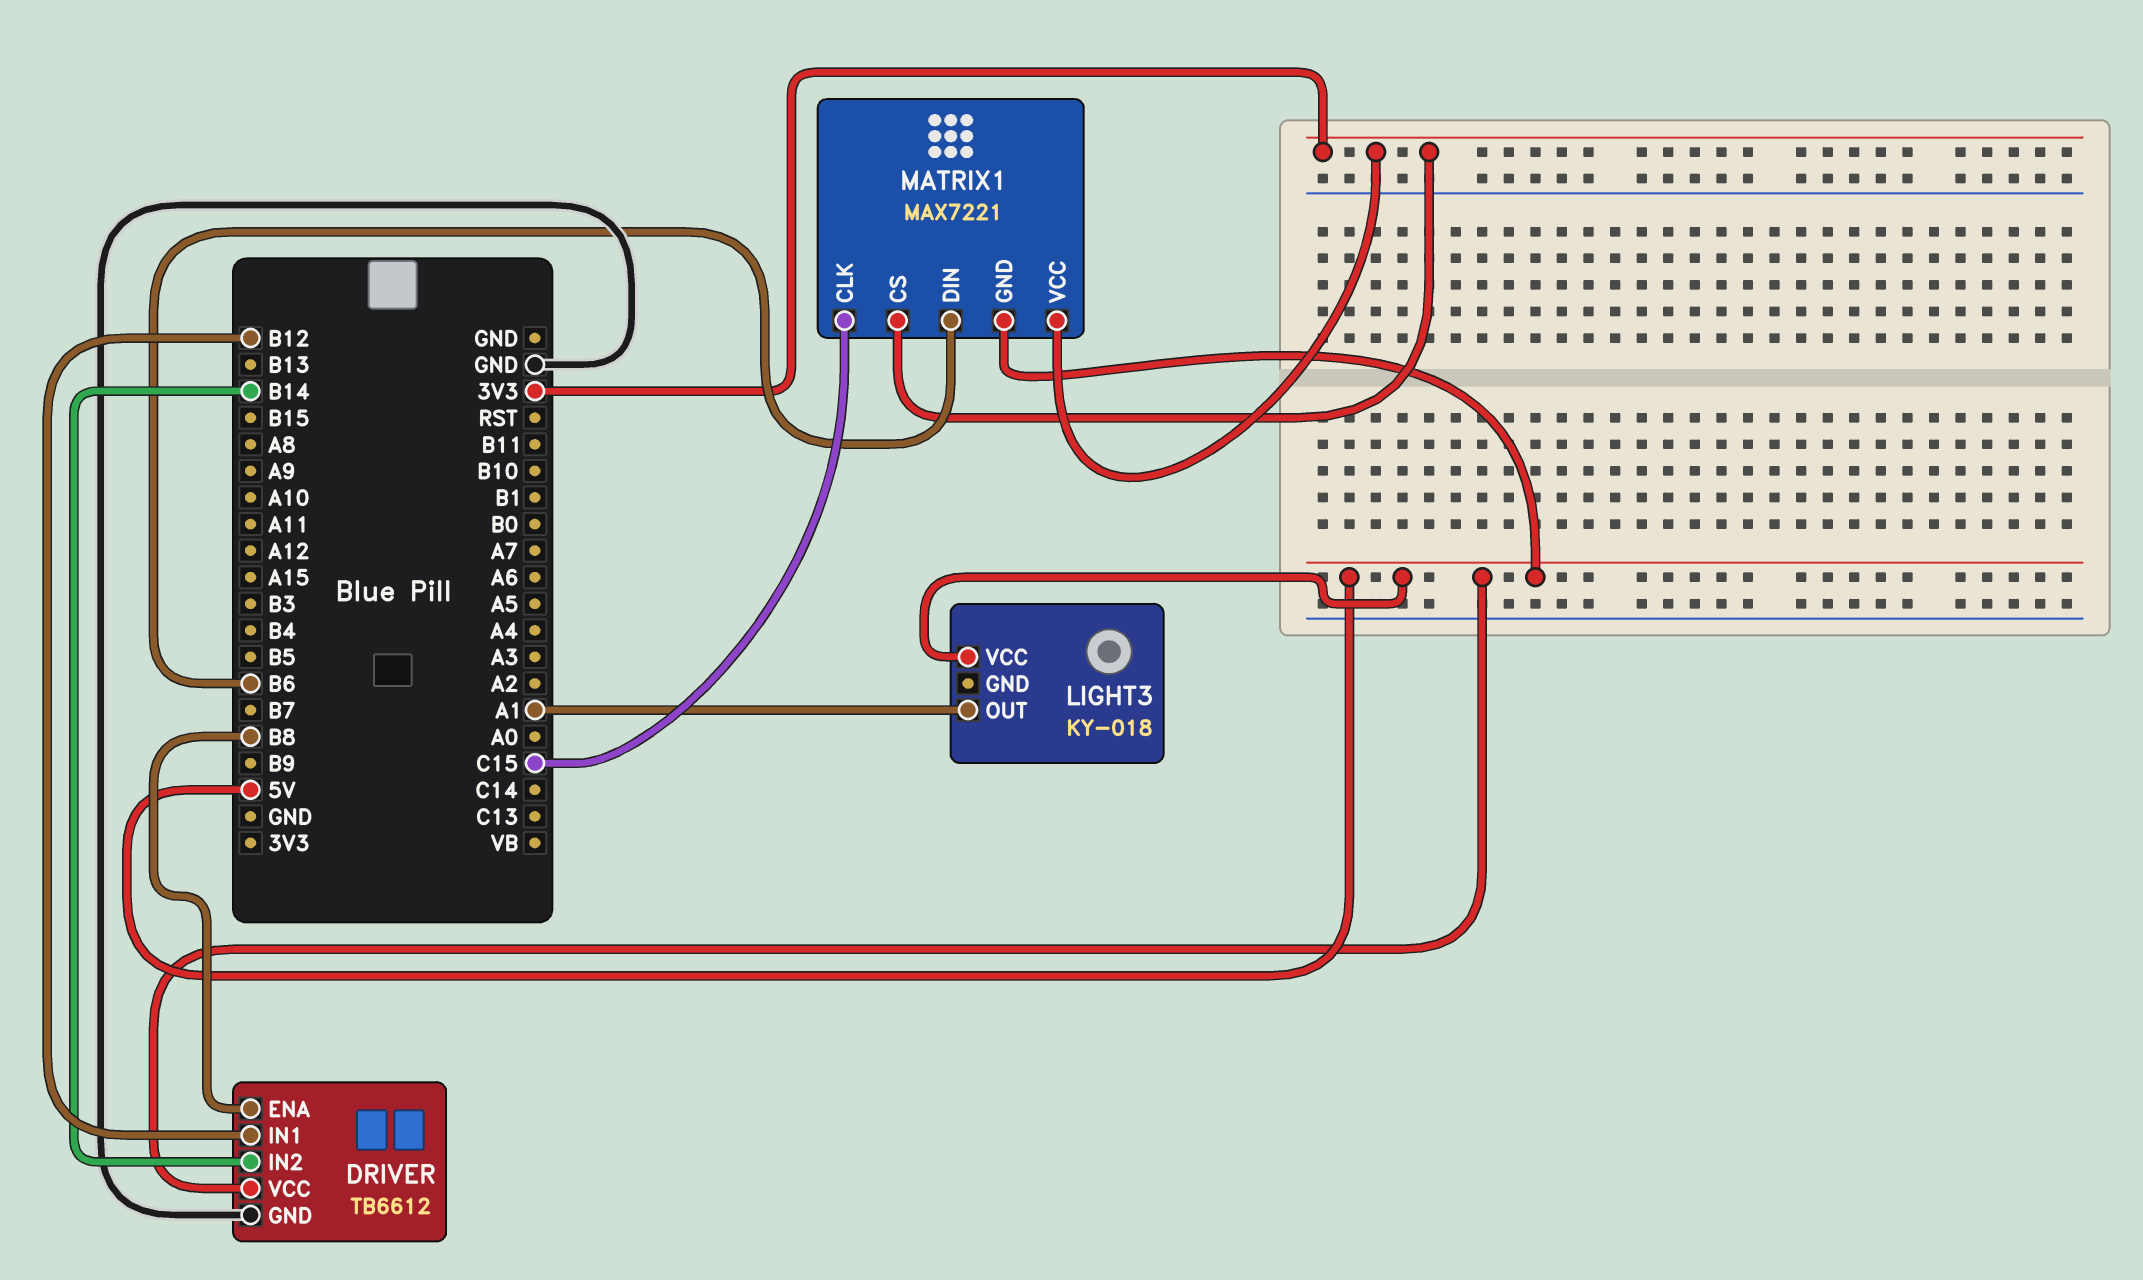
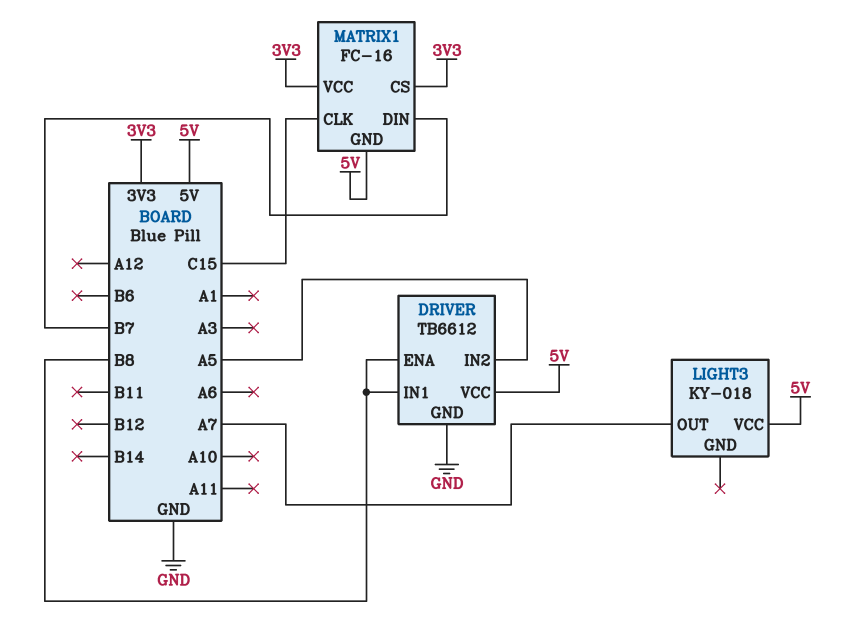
DRIVER pin IN1: B12 -> B8
DRIVER pin IN2: B14 -> A5
LIGHT3 pin OUT: A1 -> A7
MATRIX1: MAX7221 -> FC-16
MATRIX1 pin DIN: B6 -> B7

